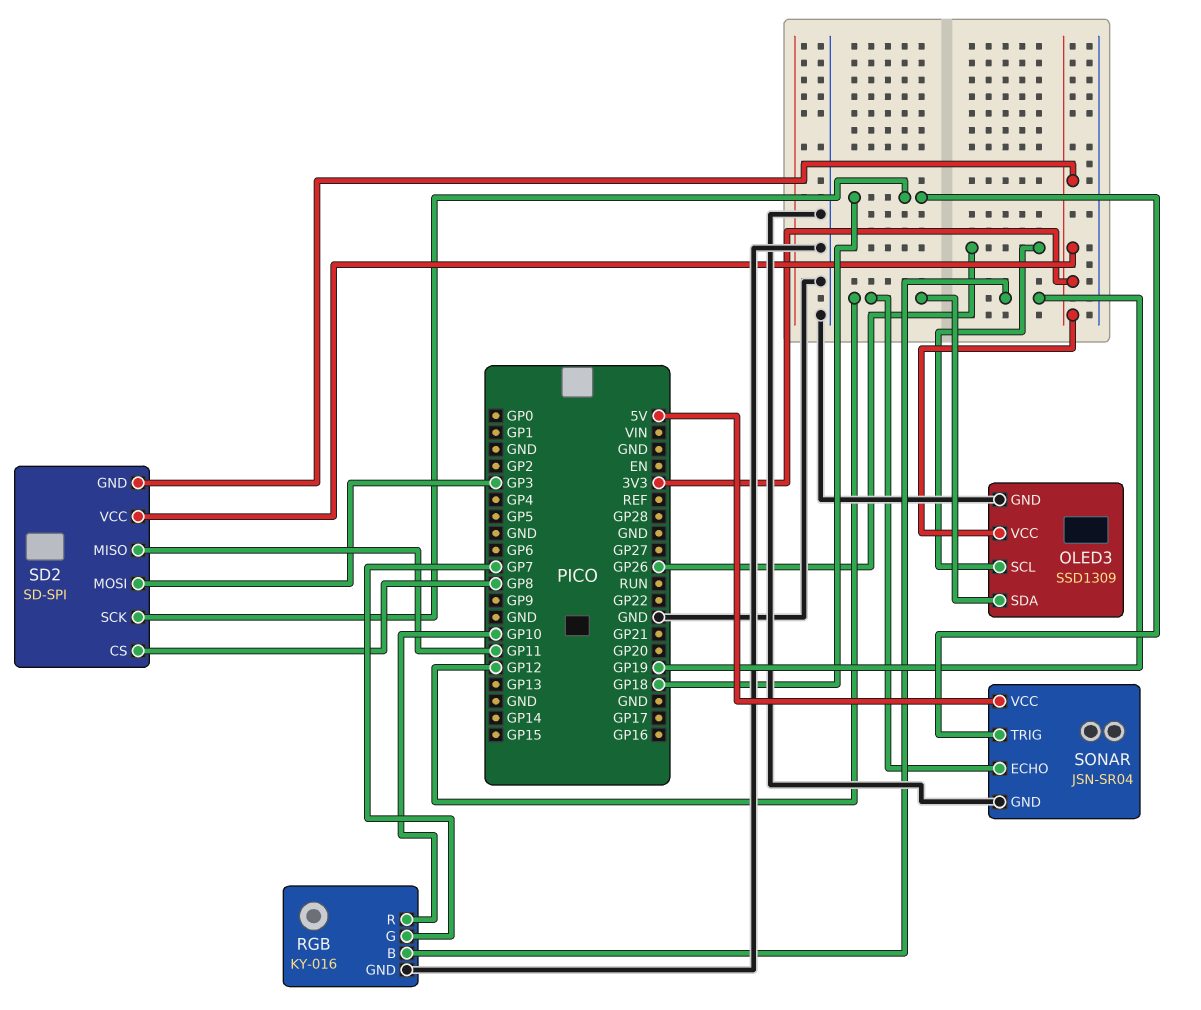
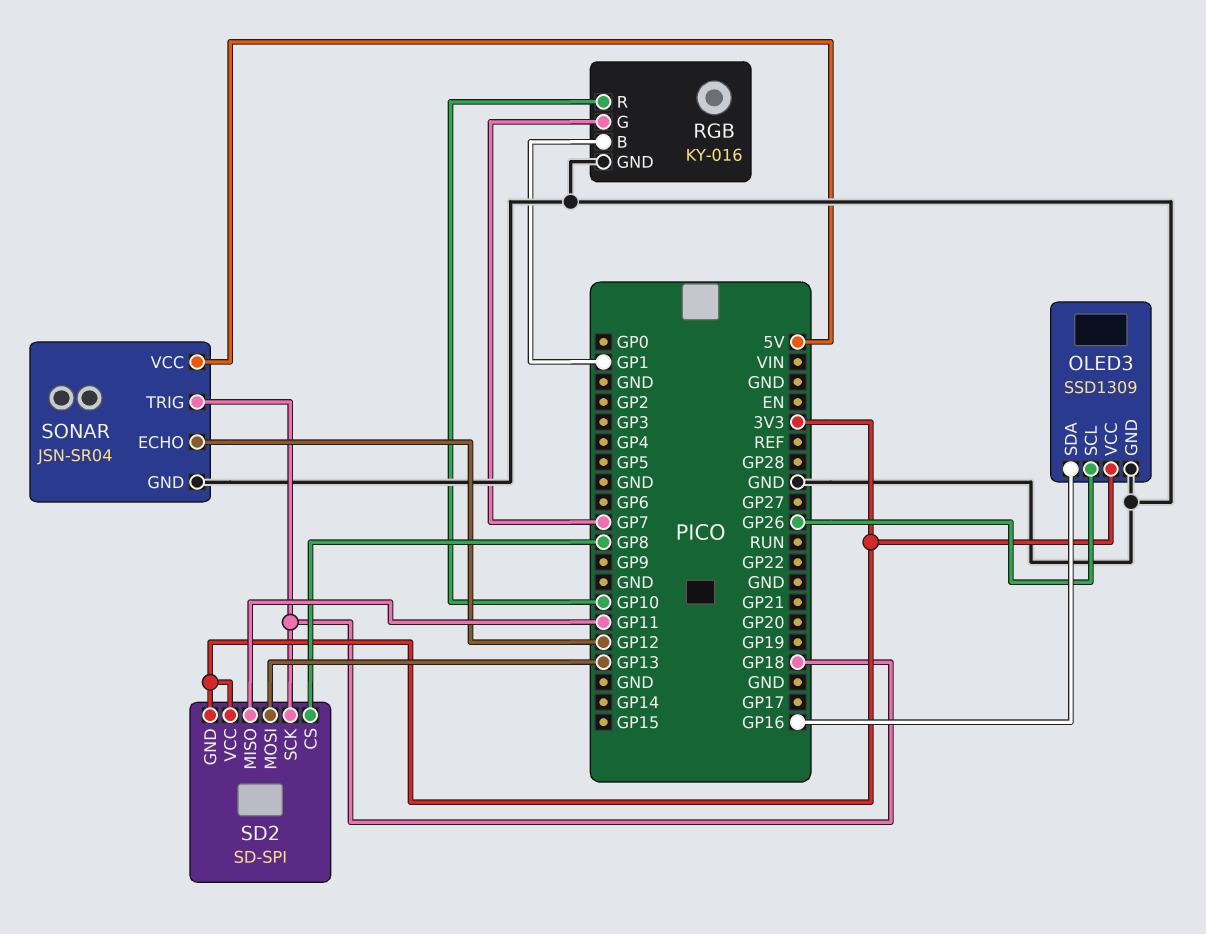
OLED3 pin SDA: GP12 -> GP16
RGB pin B: GP19 -> GP1
SD2 pin MOSI: GP3 -> GP13

